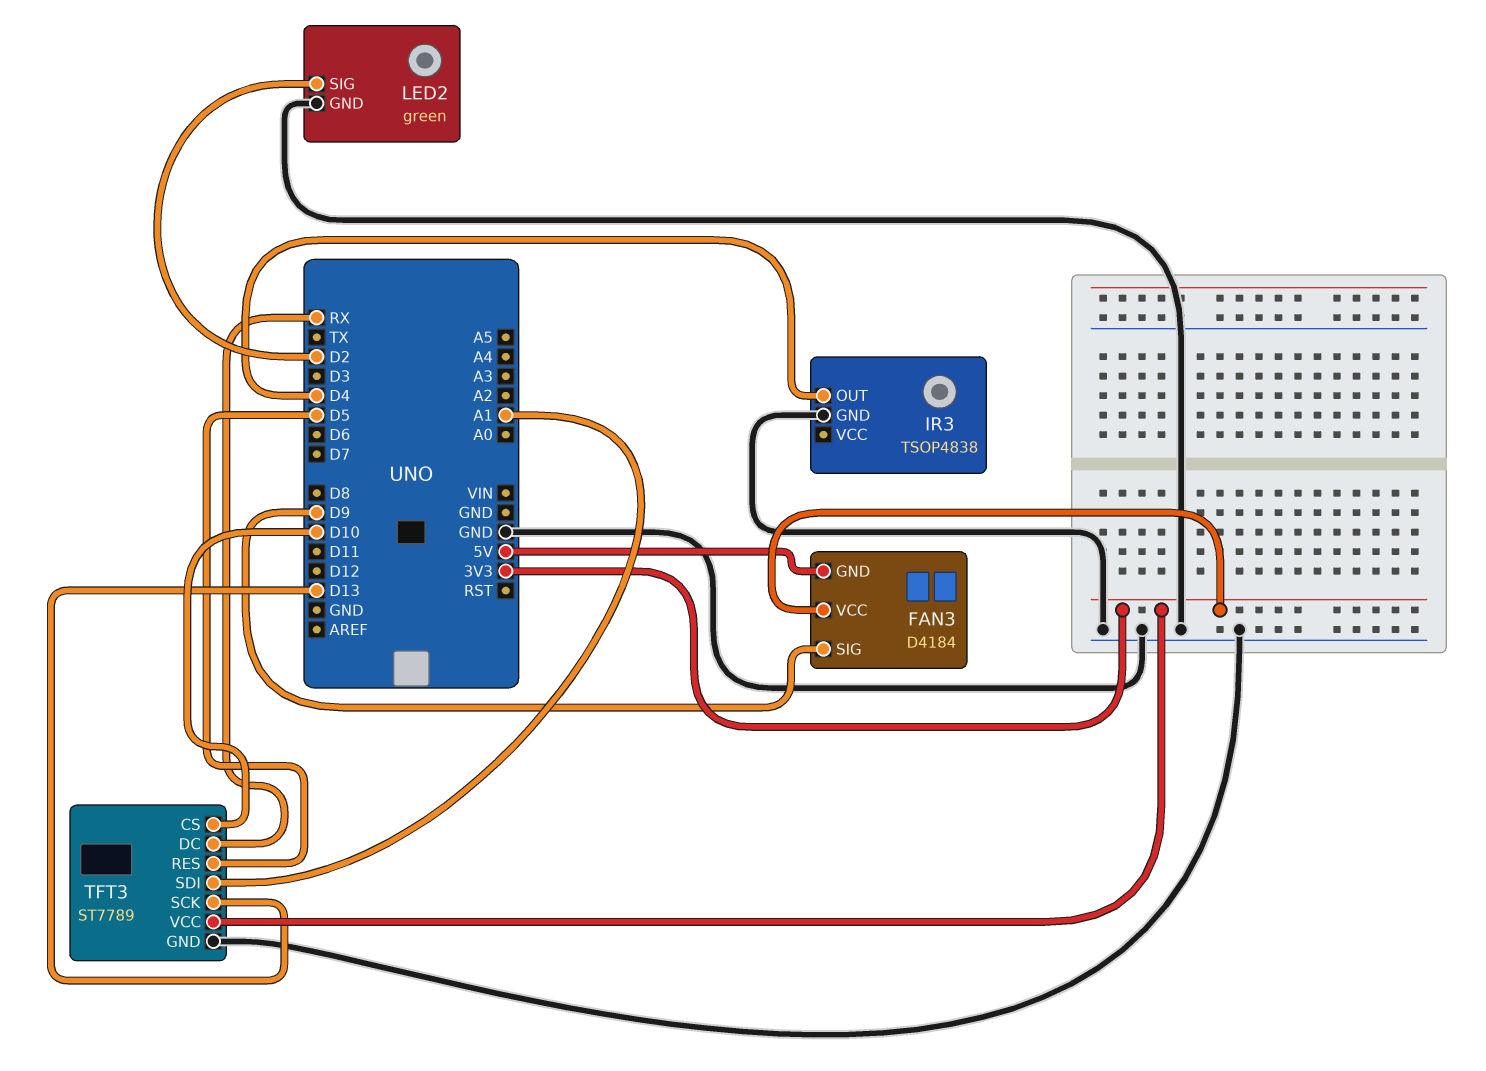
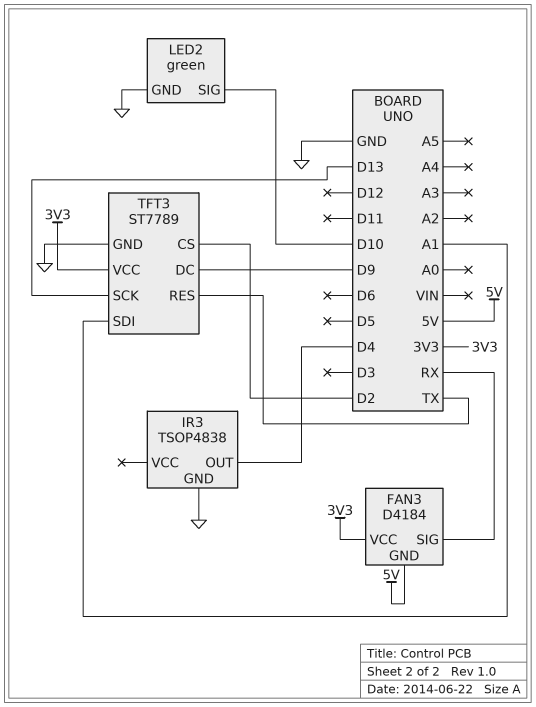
FAN3 pin SIG: D9 -> RX
LED2 pin SIG: D2 -> D10
TFT3 pin CS: D10 -> D2
TFT3 pin DC: RX -> D9
TFT3 pin RES: D5 -> TX

